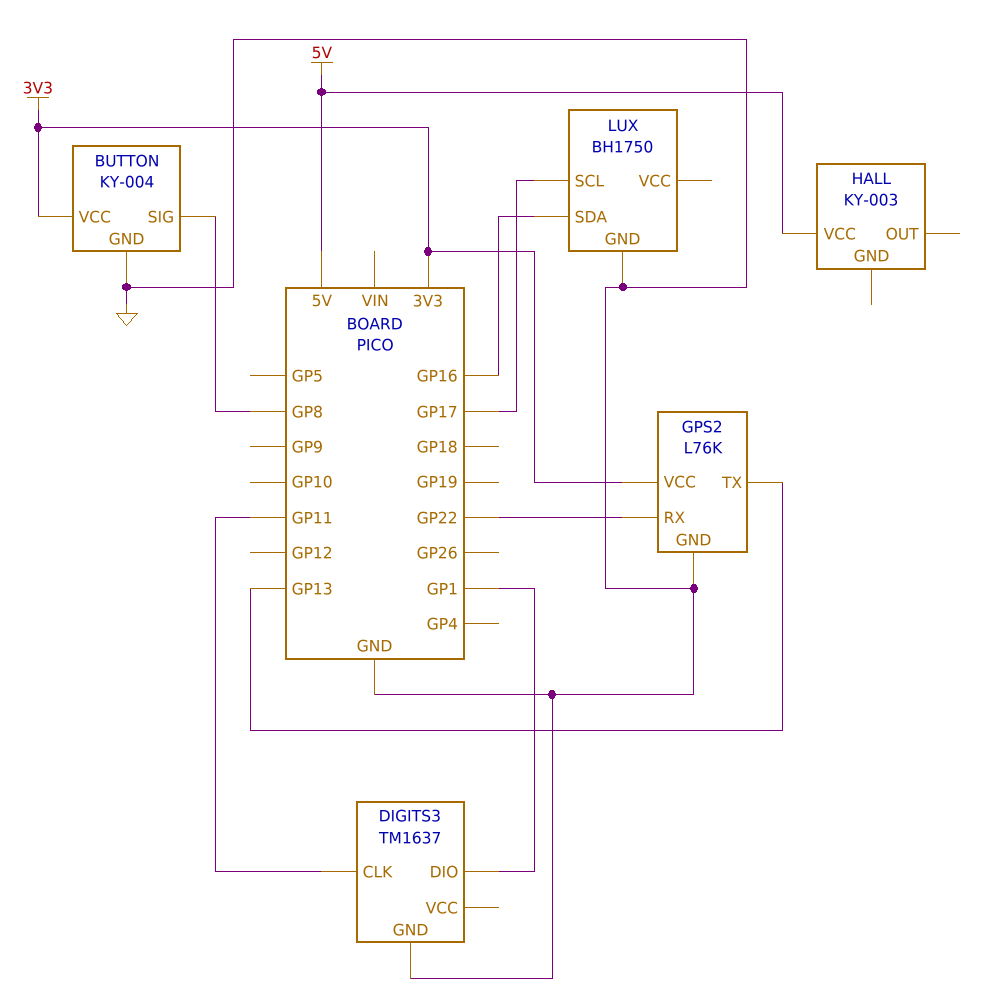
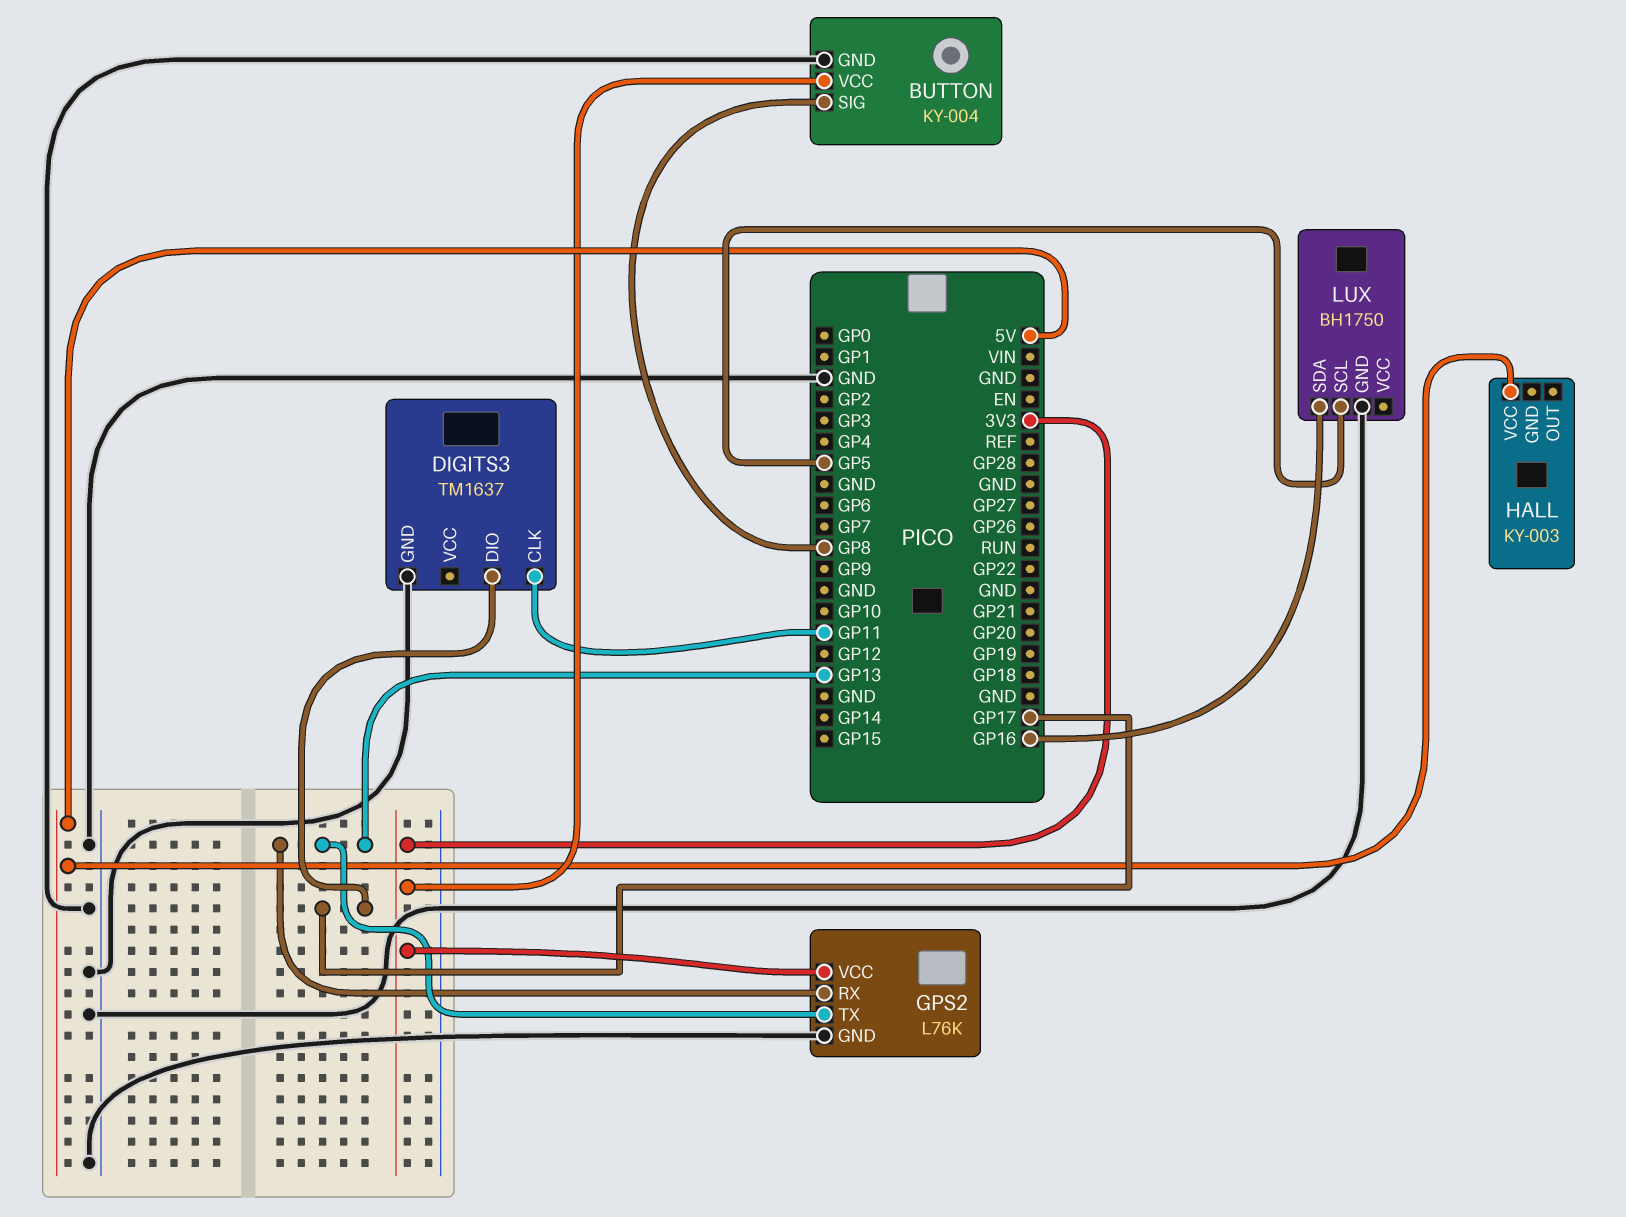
DIGITS3 pin DIO: GP1 -> GP17
GPS2 pin RX: GP22 -> GP13
LUX pin SCL: GP17 -> GP5

